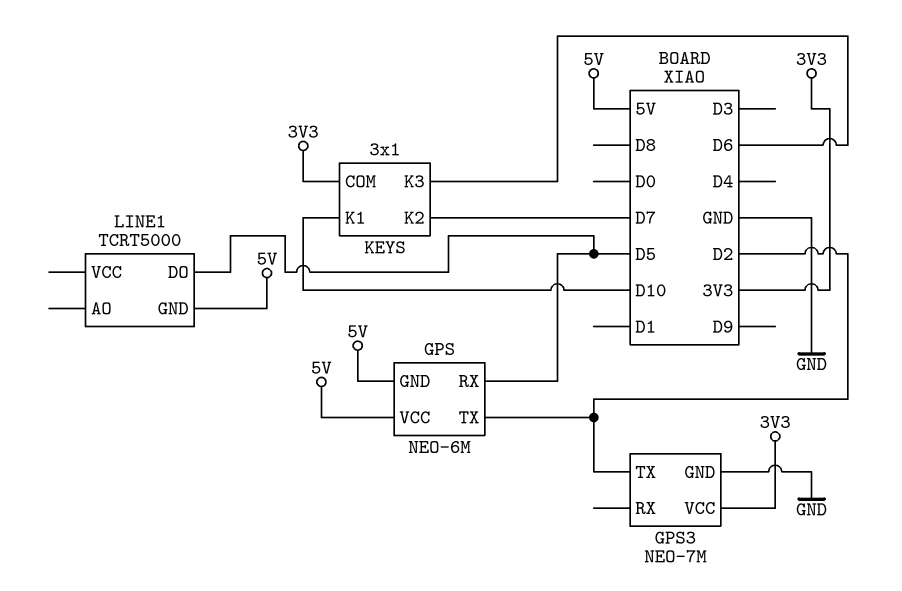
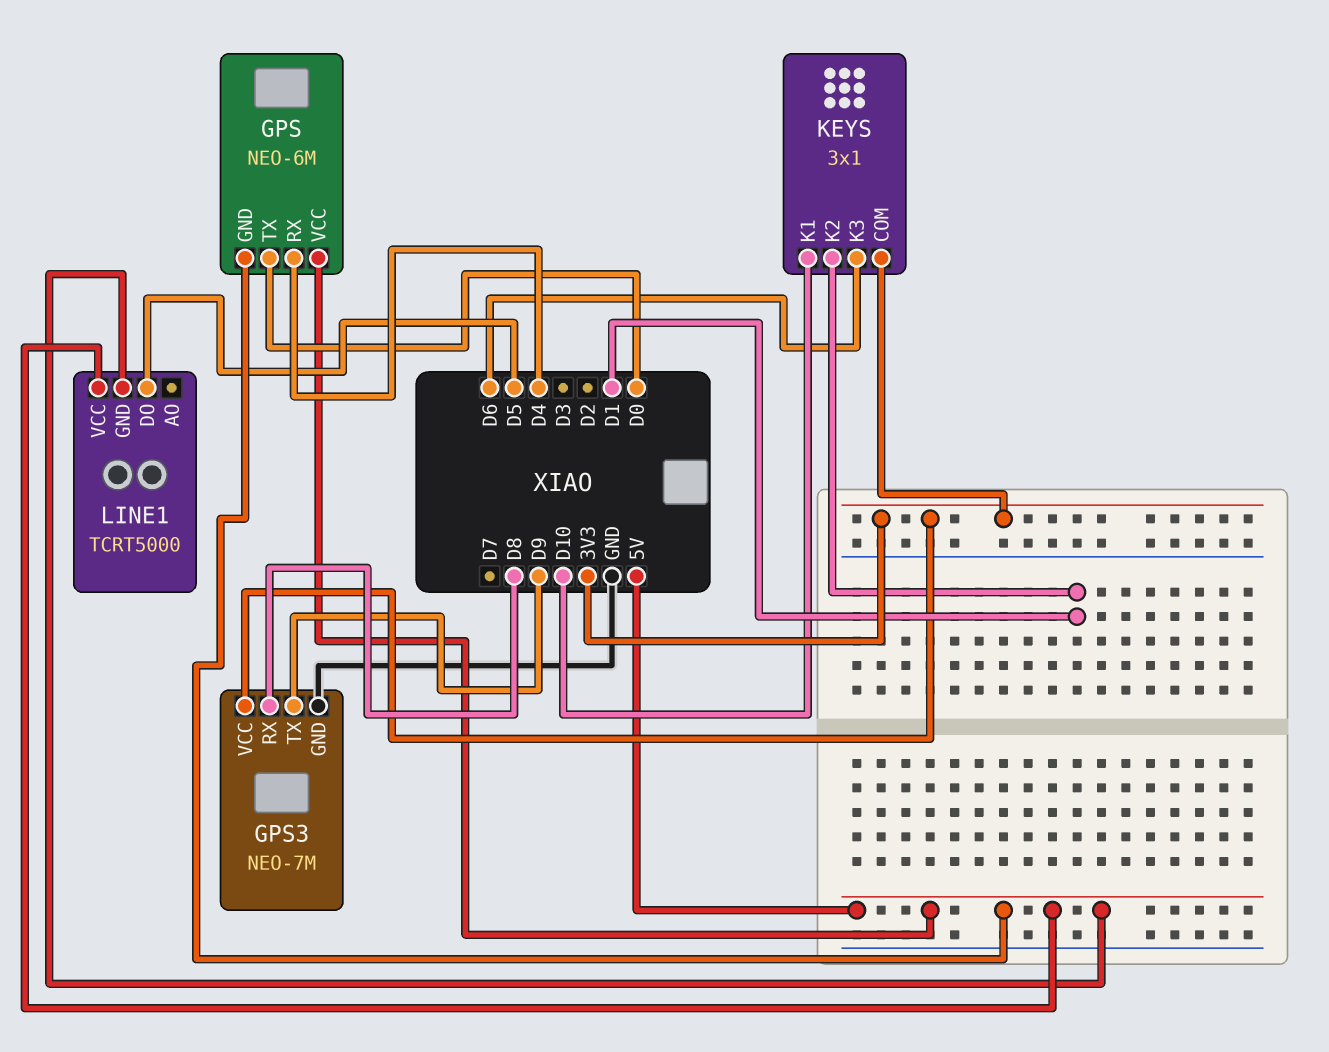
GPS pin RX: D5 -> D4
GPS pin TX: D2 -> D0
GPS3 pin RX: none -> D8
GPS3 pin TX: D2 -> D9
KEYS pin K2: D7 -> D1
LINE1 pin VCC: none -> 5V

